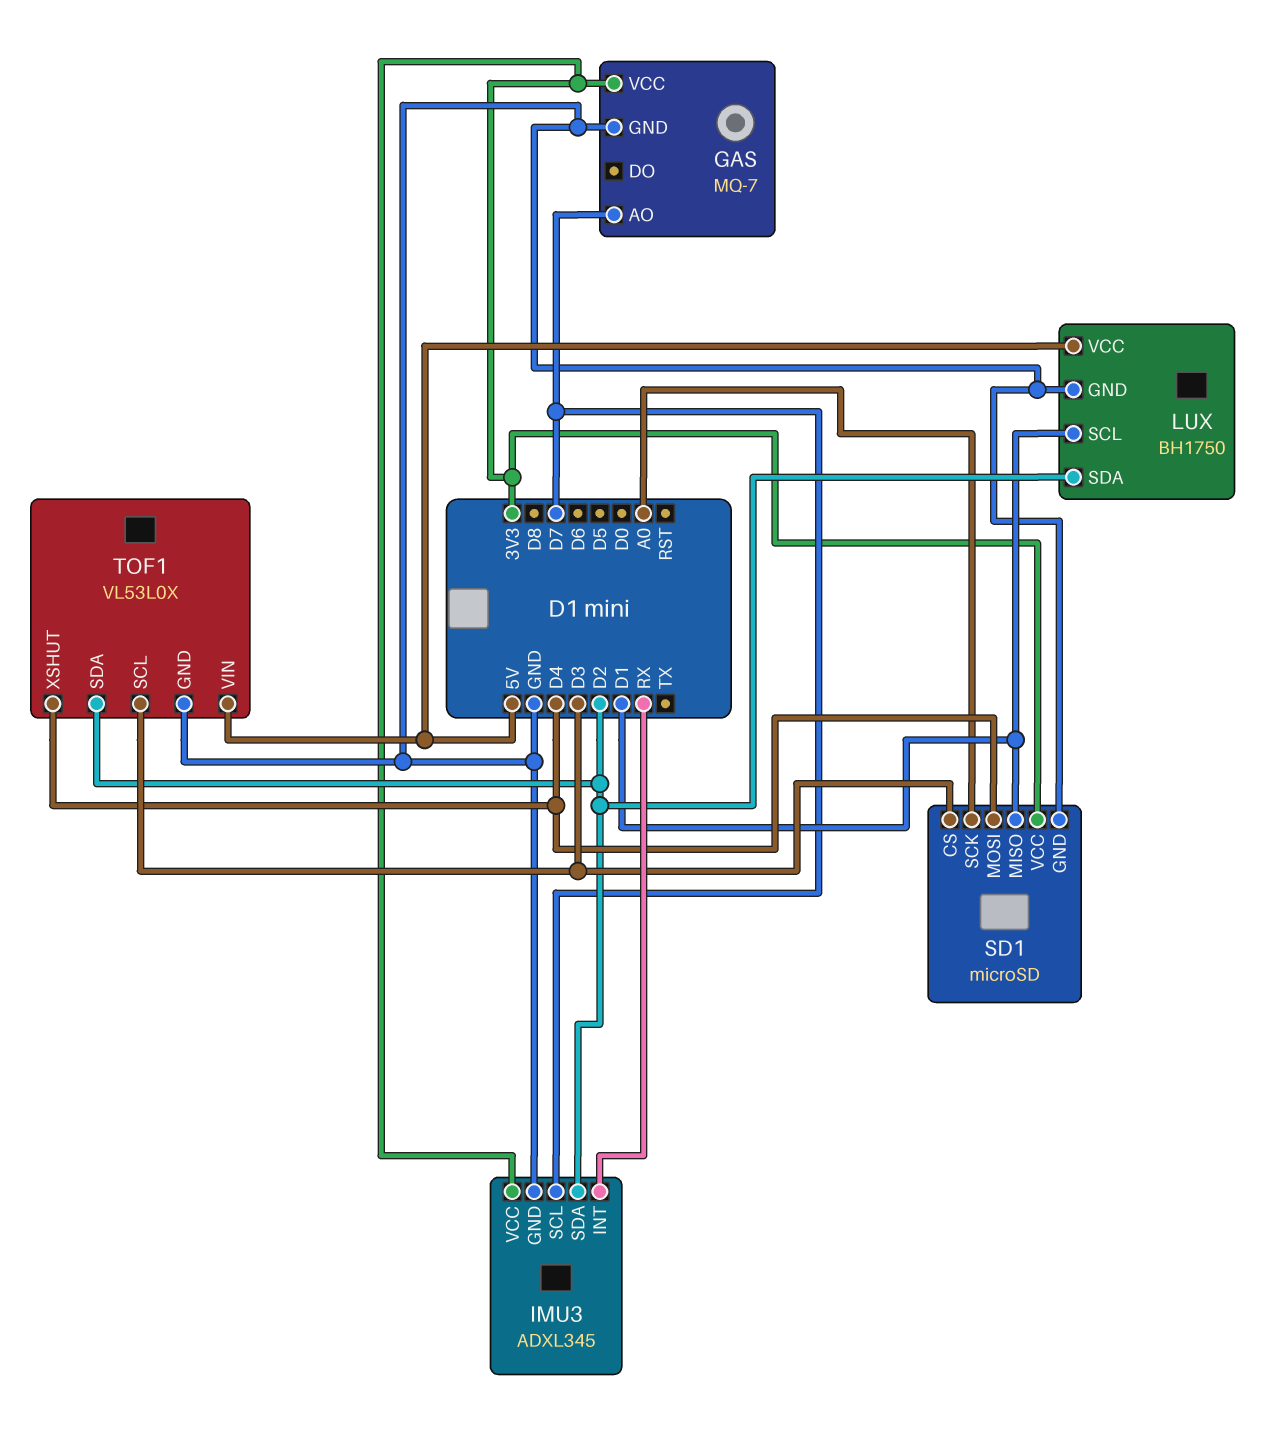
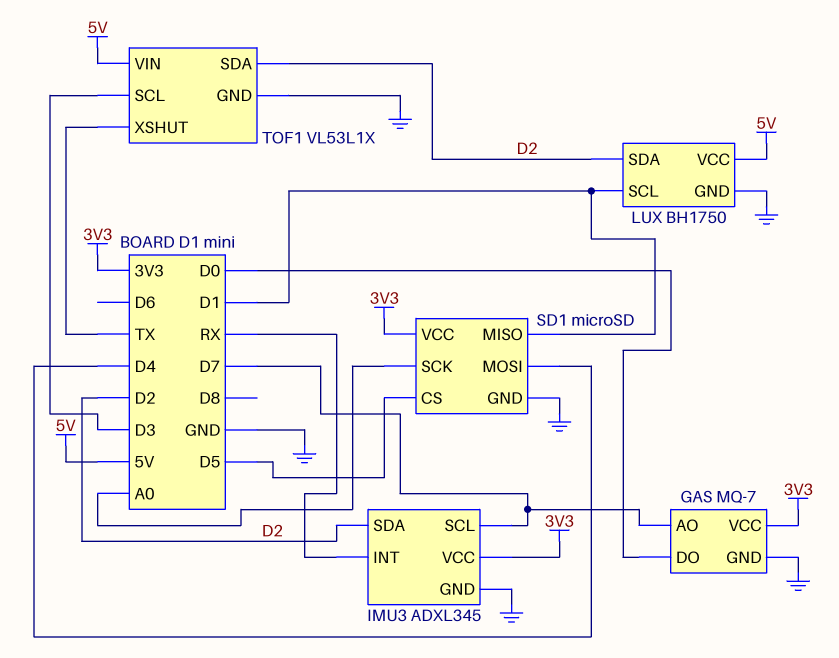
GAS pin DO: none -> D0
SD1 pin CS: D3 -> D5
TOF1: VL53L0X -> VL53L1X
TOF1 pin XSHUT: D4 -> TX

